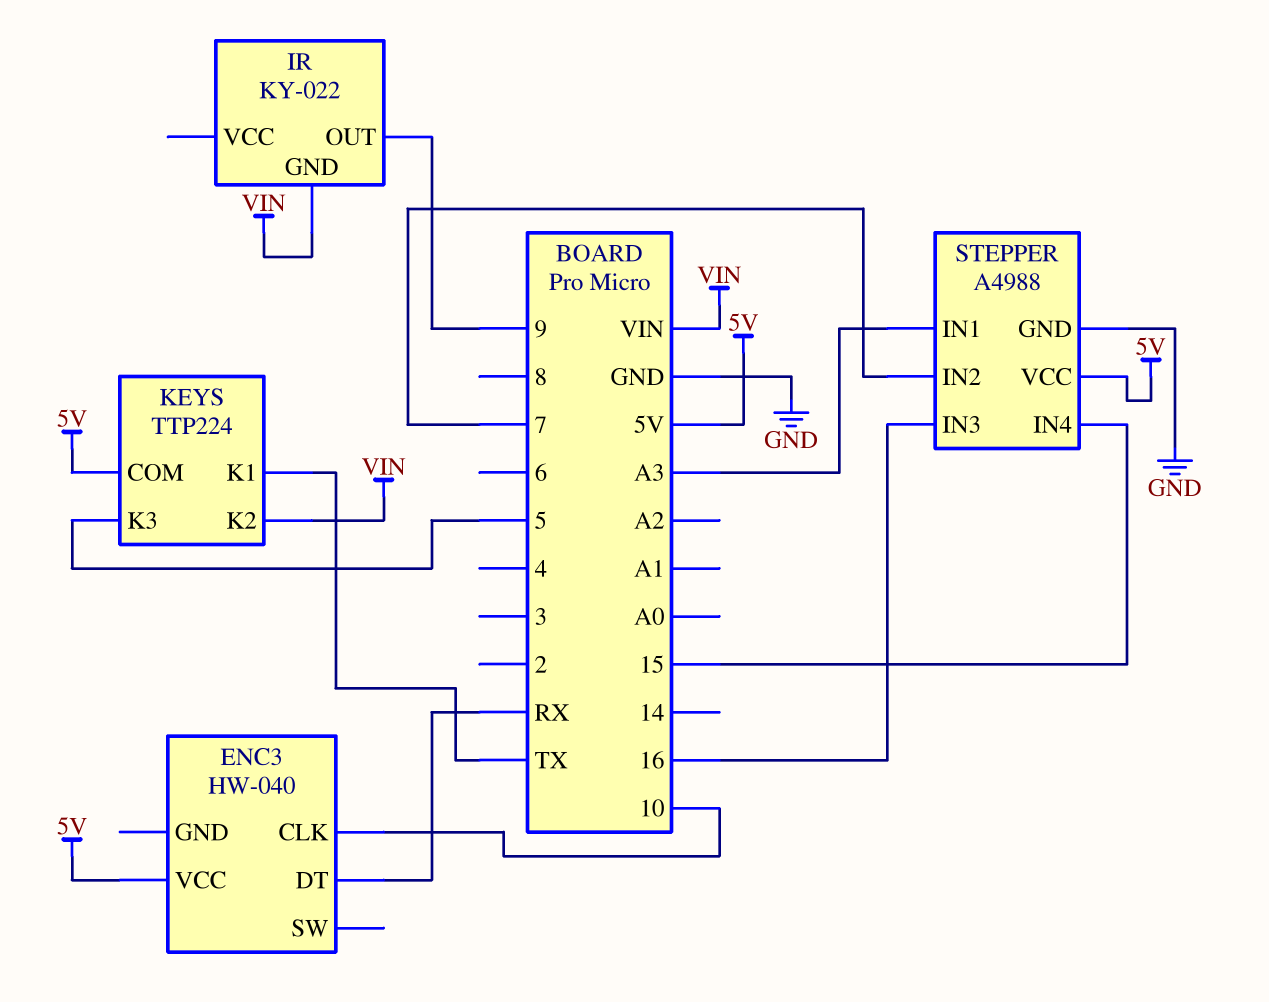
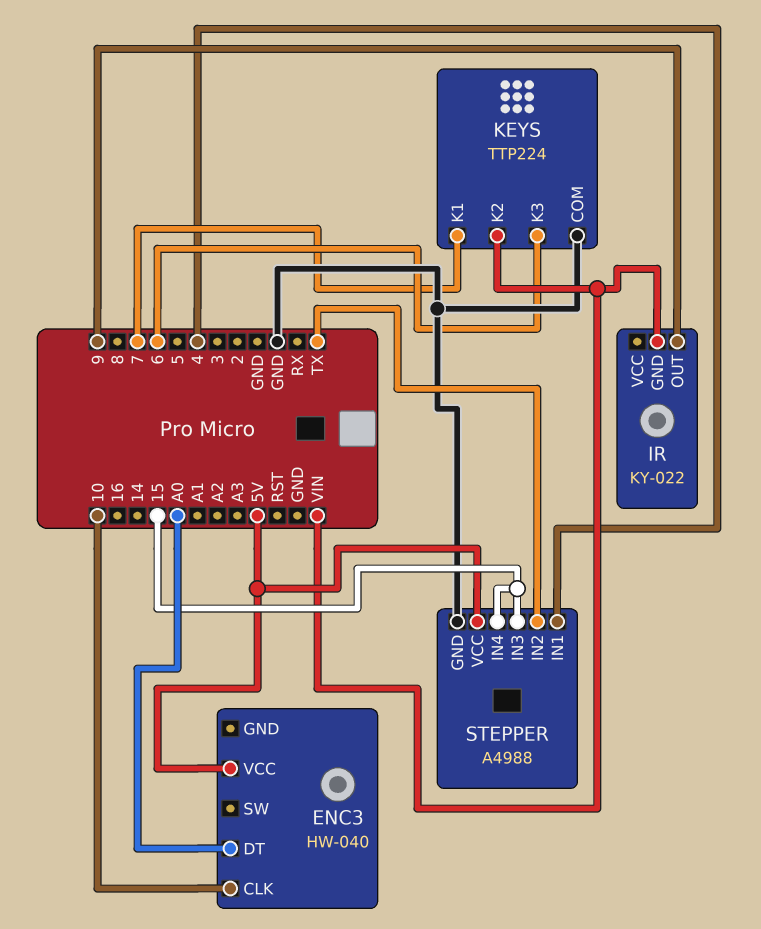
ENC3 pin DT: RX -> A0
KEYS pin COM: 5V -> GND
KEYS pin K1: TX -> 7
KEYS pin K3: 5 -> 6
STEPPER pin IN1: A3 -> 4
STEPPER pin IN2: 7 -> TX
STEPPER pin IN3: 16 -> 15

